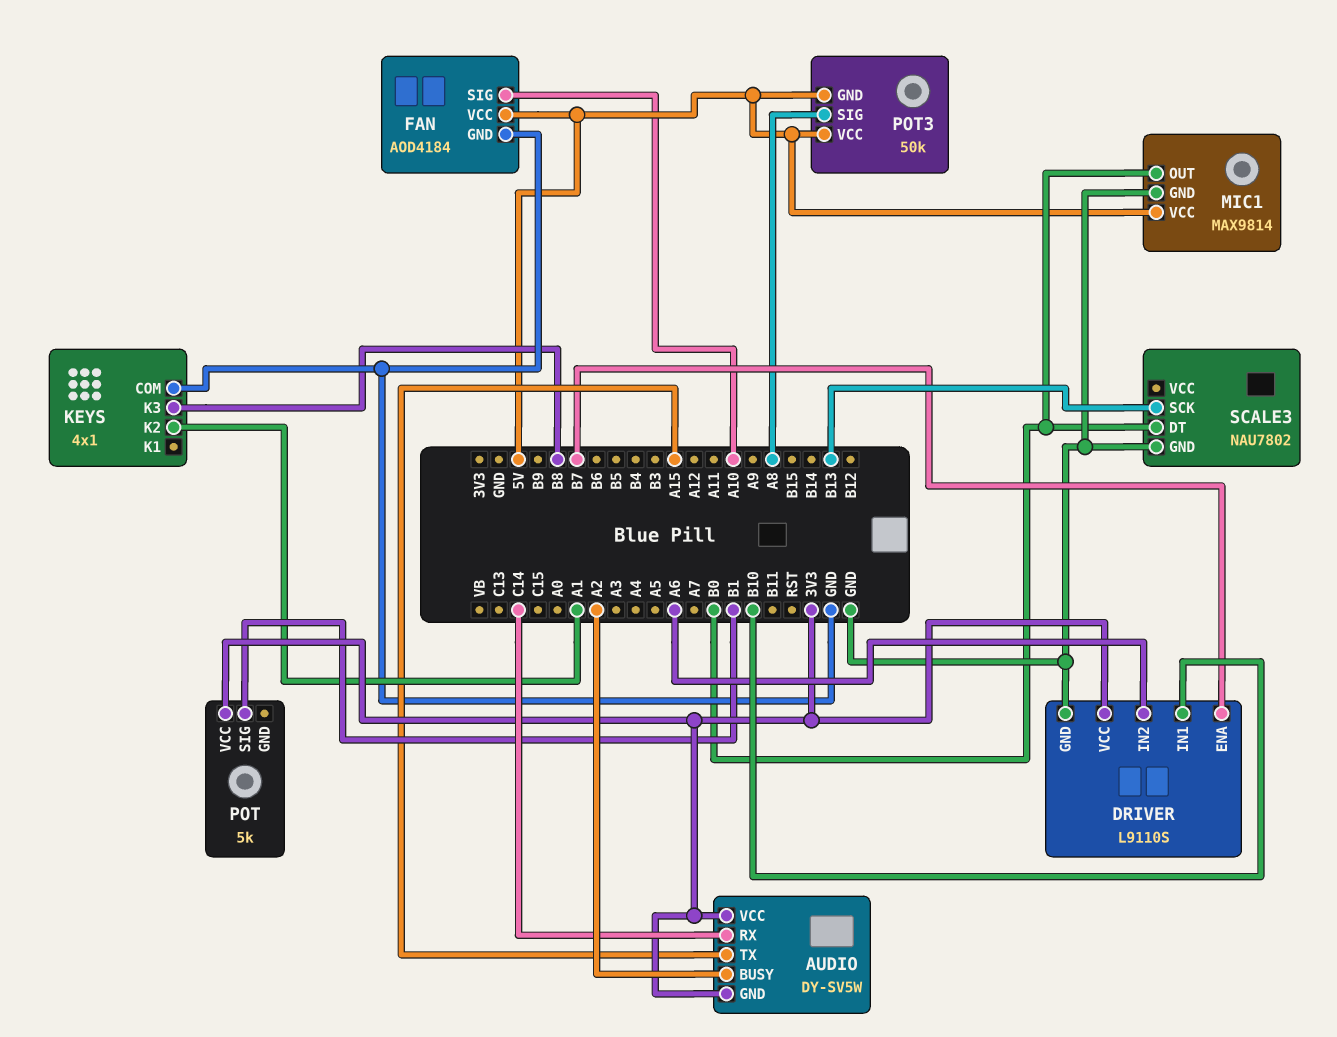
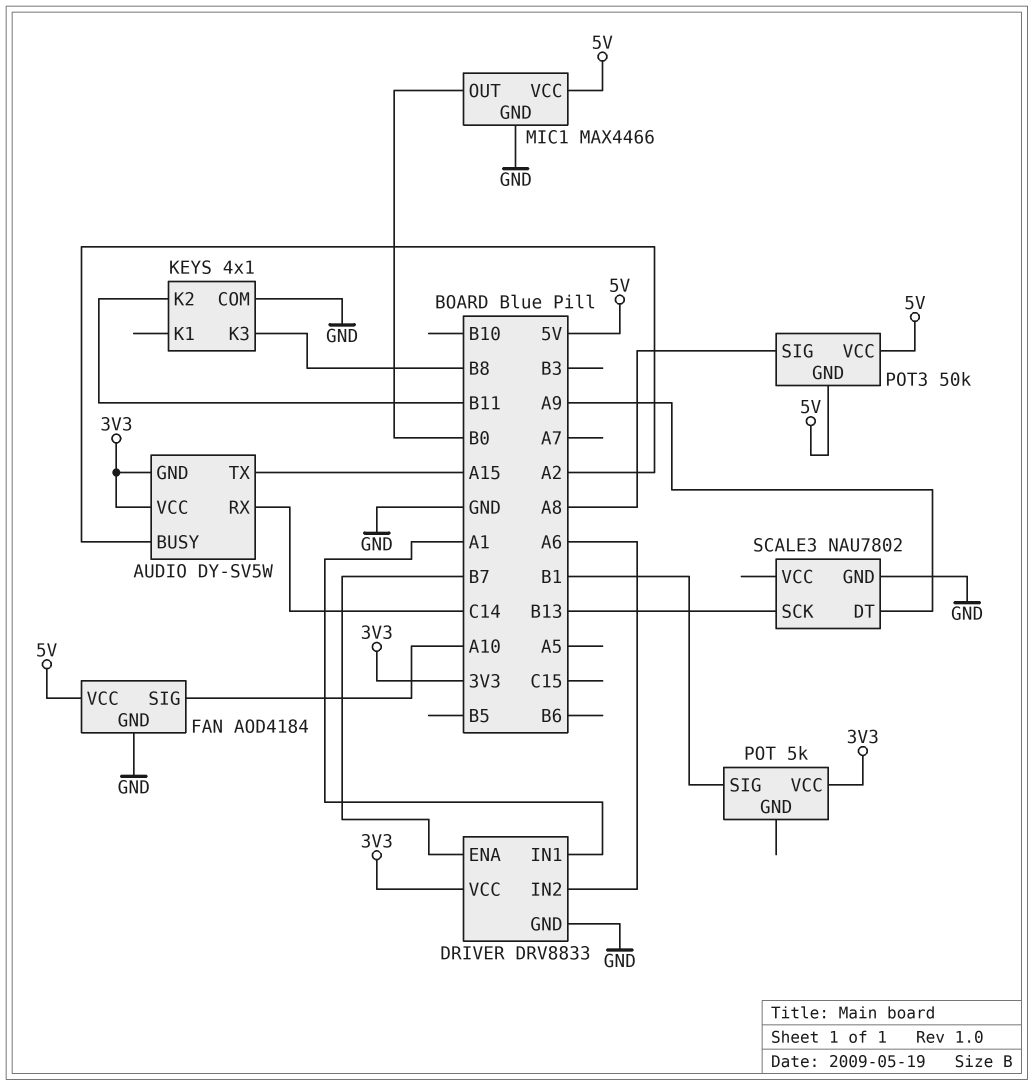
DRIVER: L9110S -> DRV8833
DRIVER pin IN1: B10 -> A1
KEYS pin K2: A1 -> B11
MIC1: MAX9814 -> MAX4466
SCALE3 pin DT: B0 -> A9

